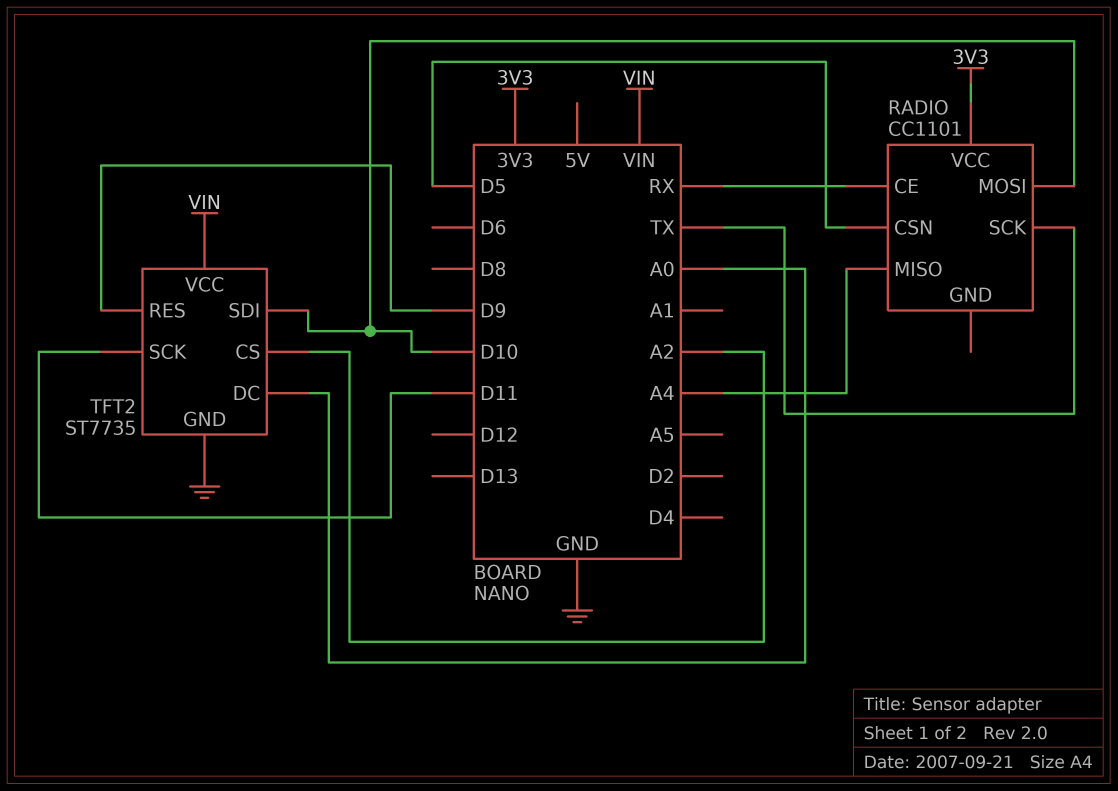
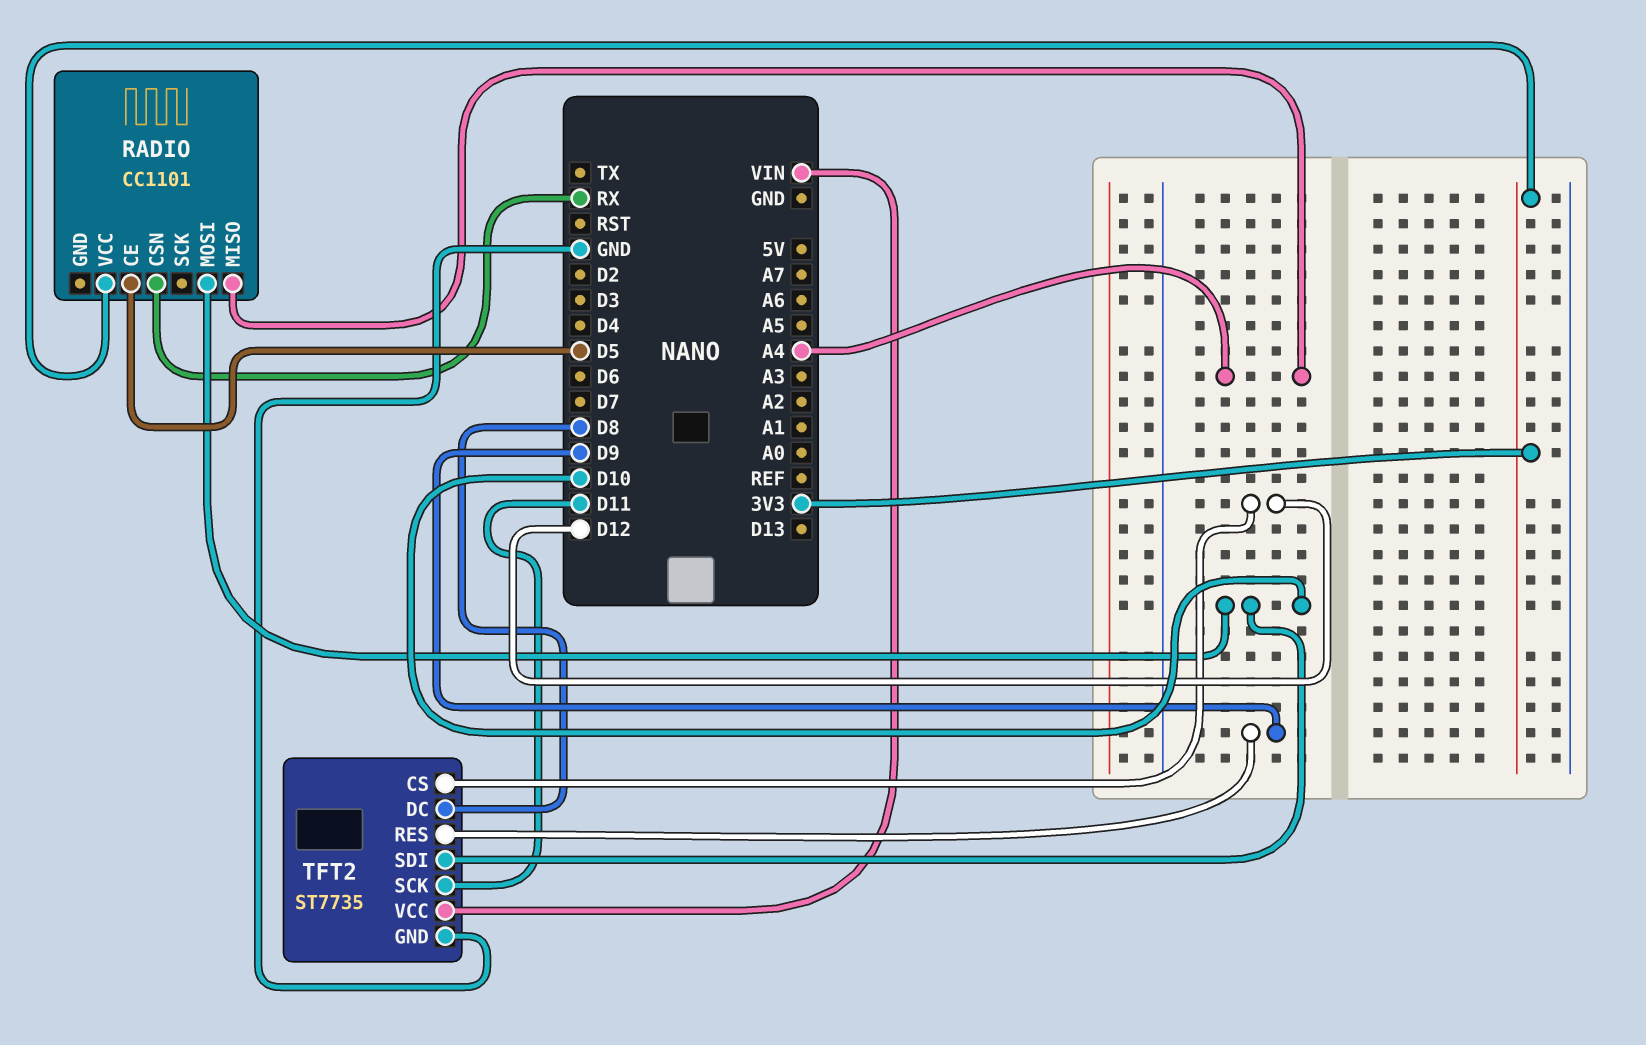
RADIO pin CE: RX -> D5
RADIO pin CSN: D5 -> RX
RADIO pin SCK: TX -> none
TFT2 pin CS: A2 -> D12
TFT2 pin DC: A0 -> D8

